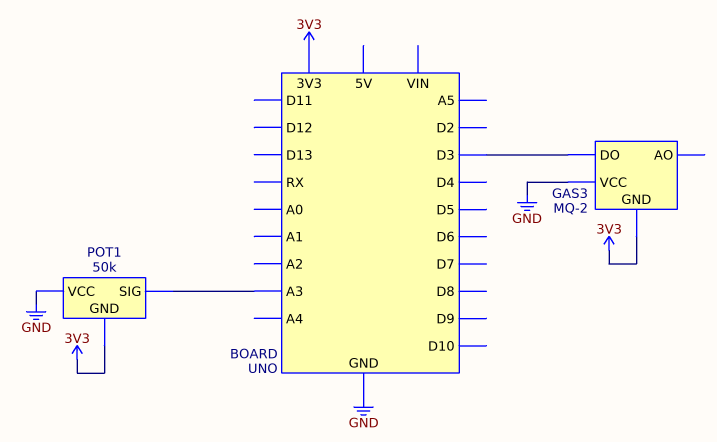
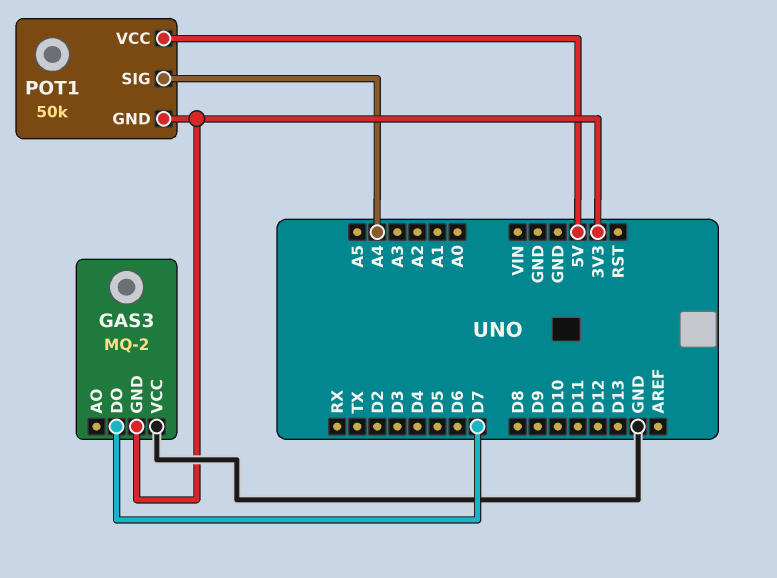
GAS3 pin DO: D3 -> D7
POT1 pin SIG: A3 -> A4
POT1 pin VCC: GND -> 5V

